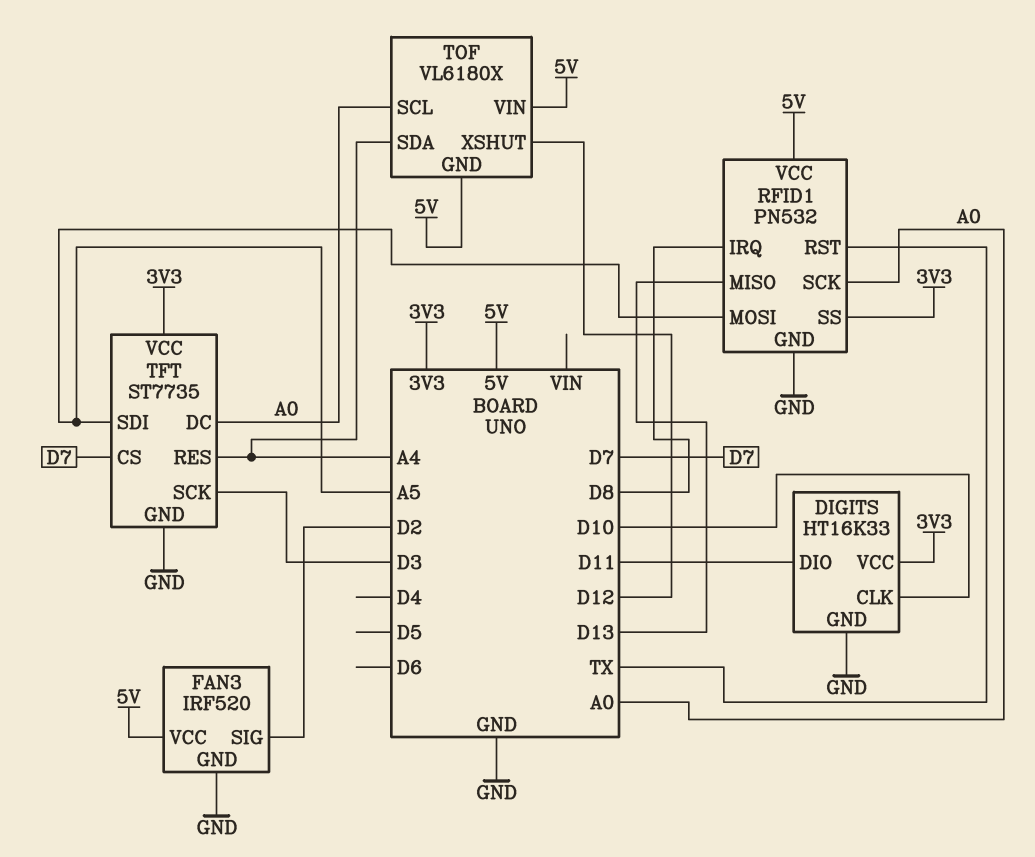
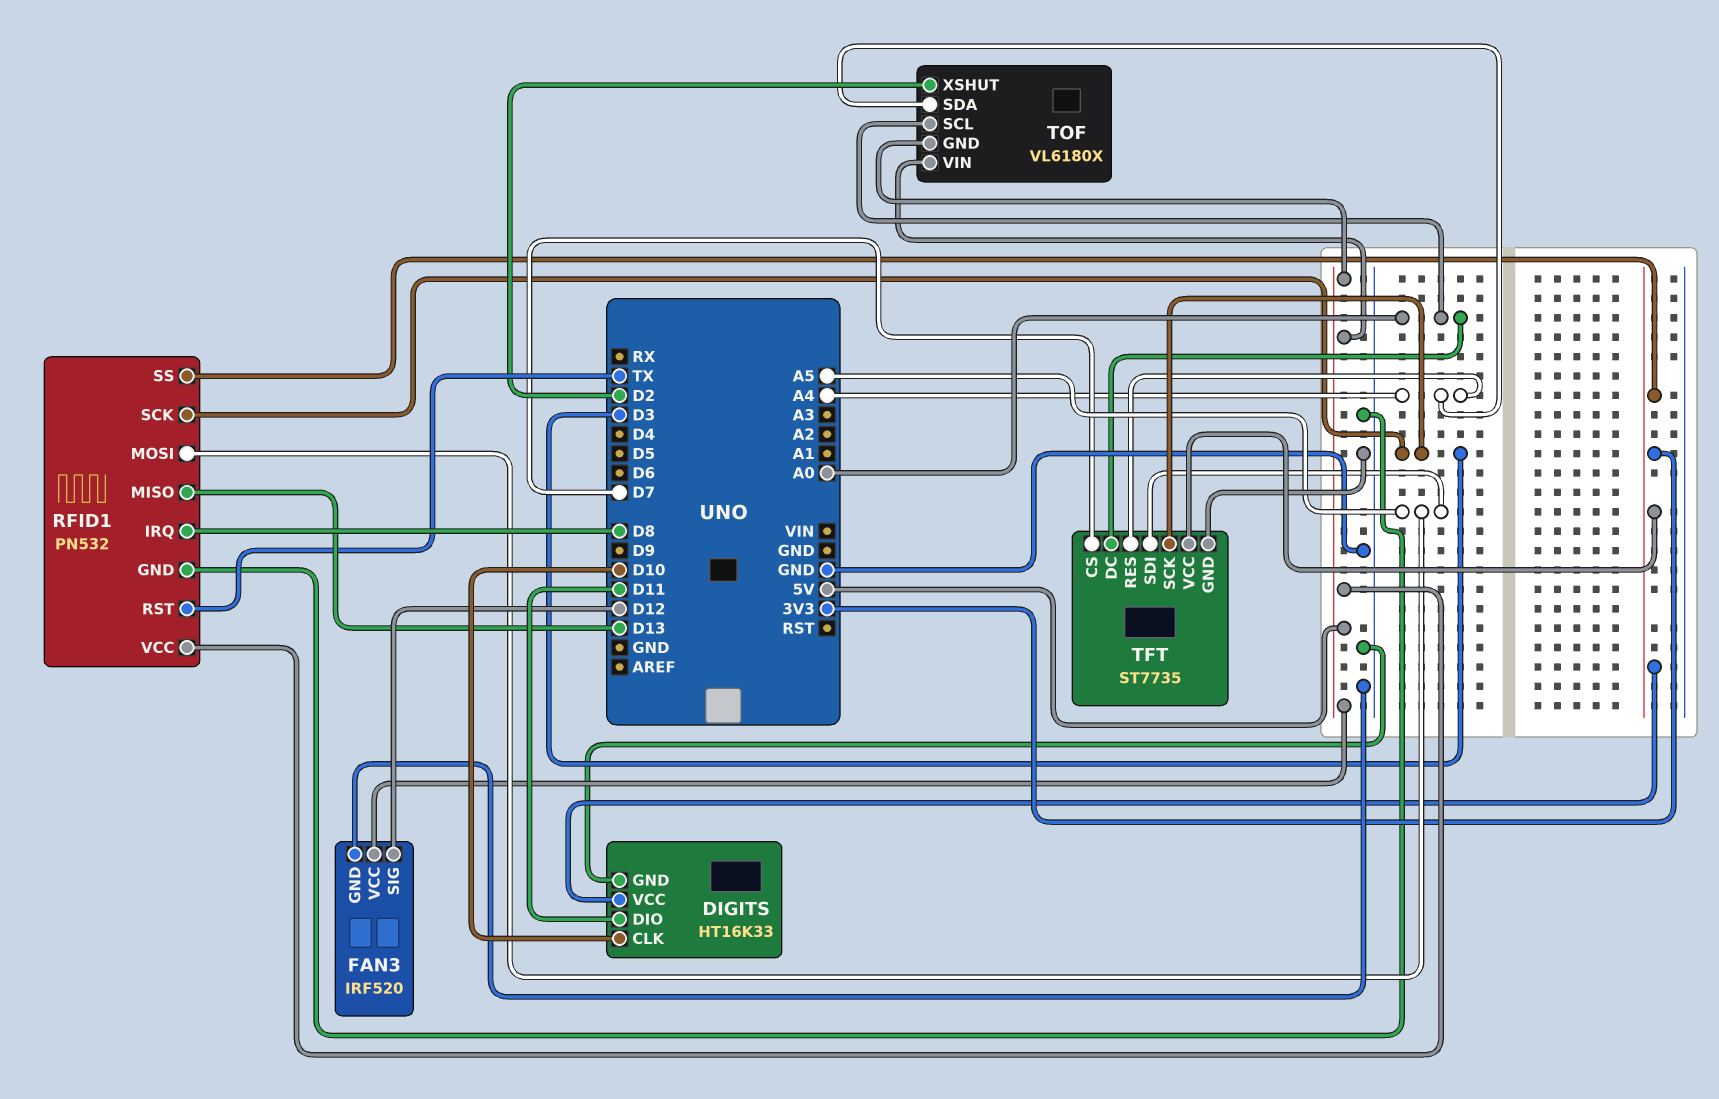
FAN3 pin SIG: D2 -> D12
RFID1 pin SCK: A0 -> D3
TOF pin XSHUT: D12 -> D2

